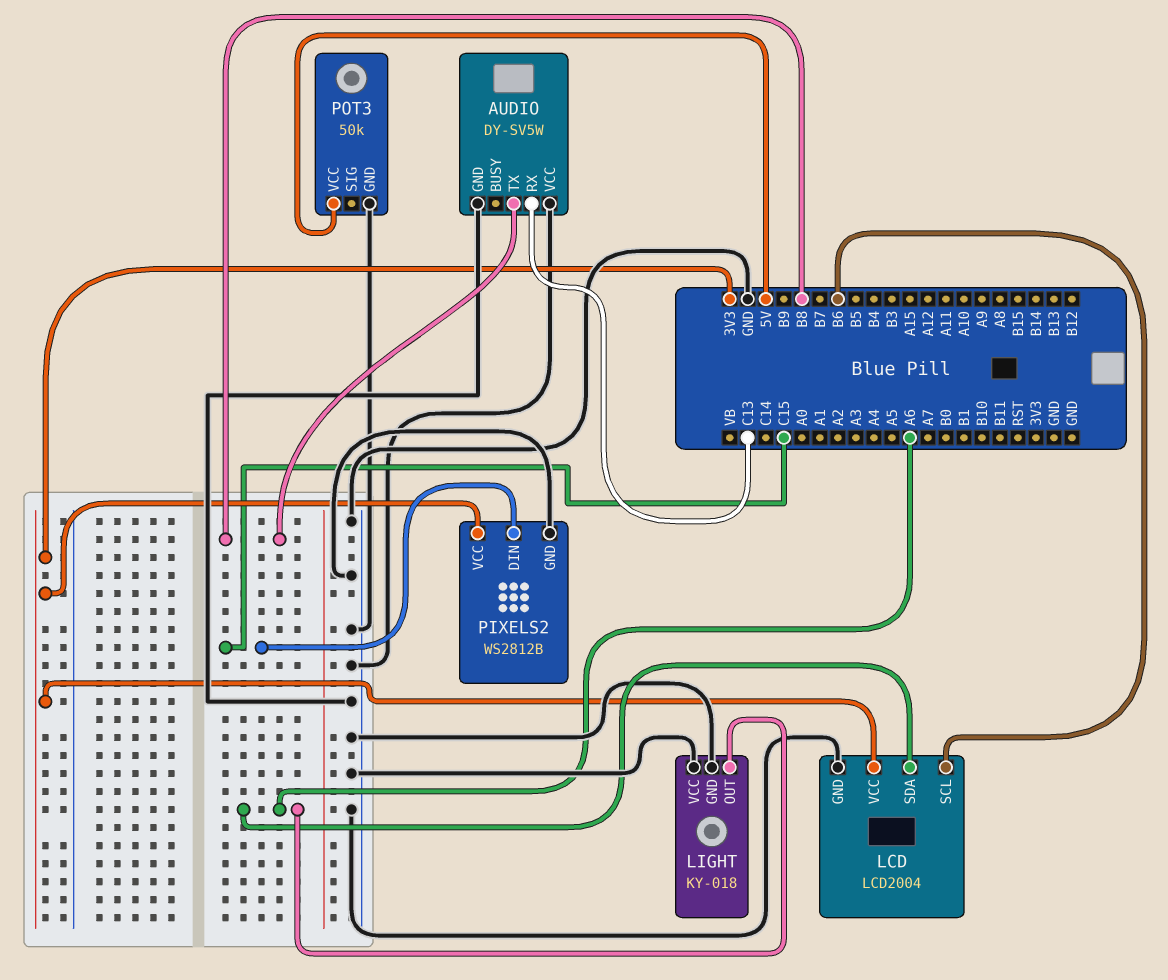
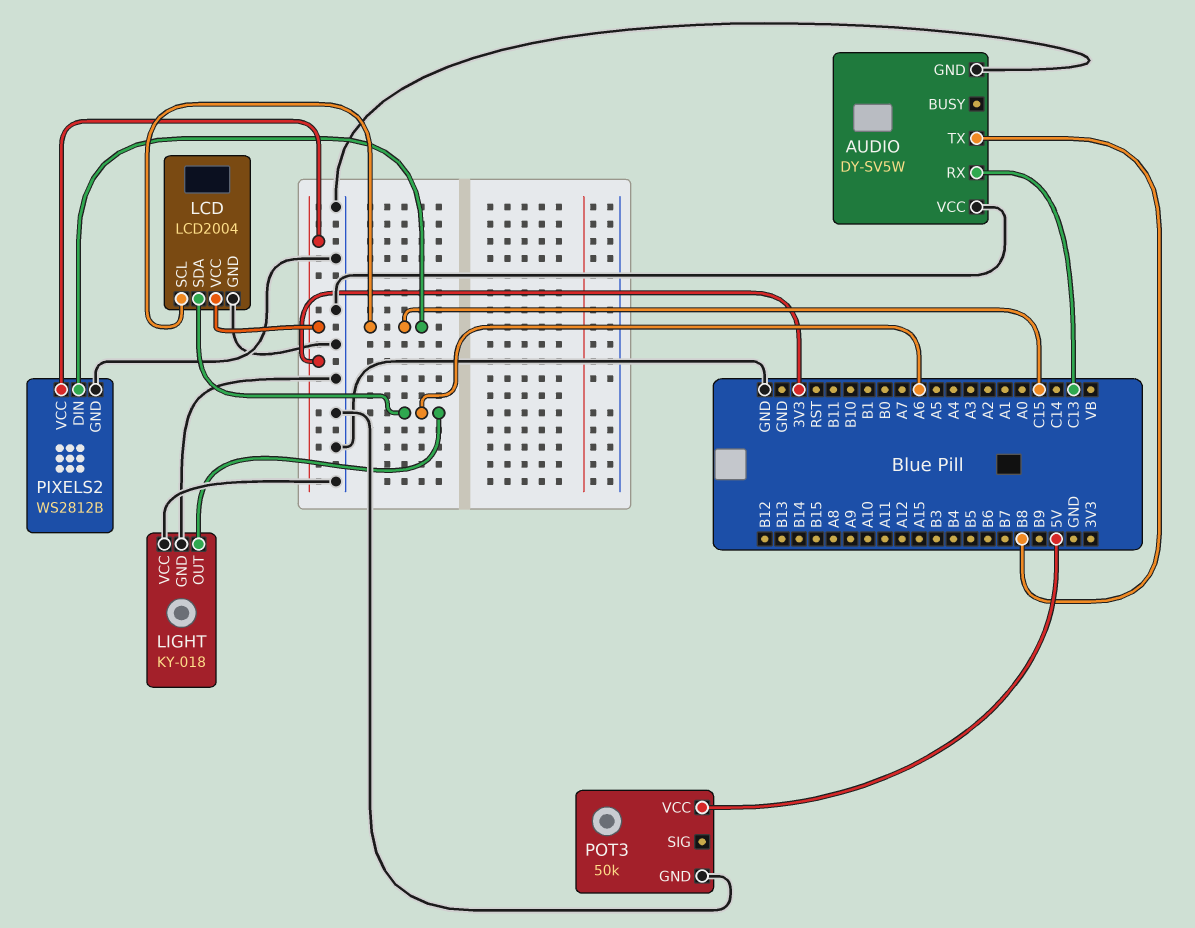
LCD pin SCL: B6 -> C15

